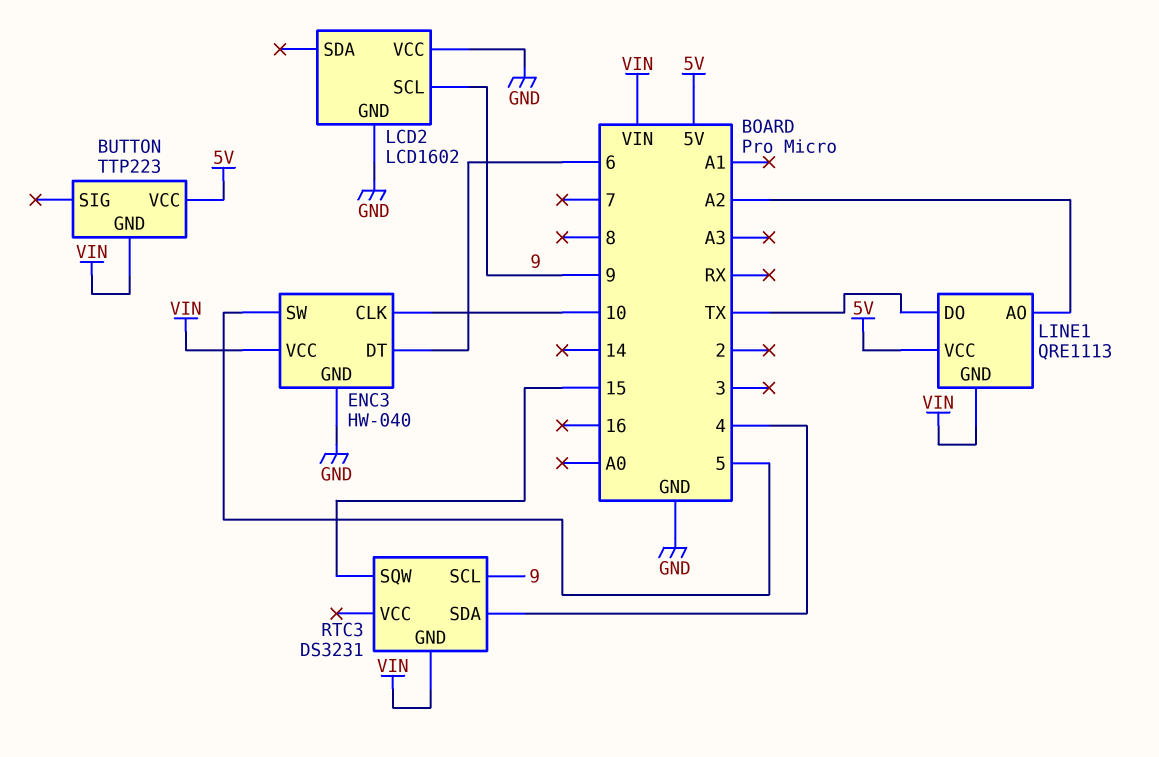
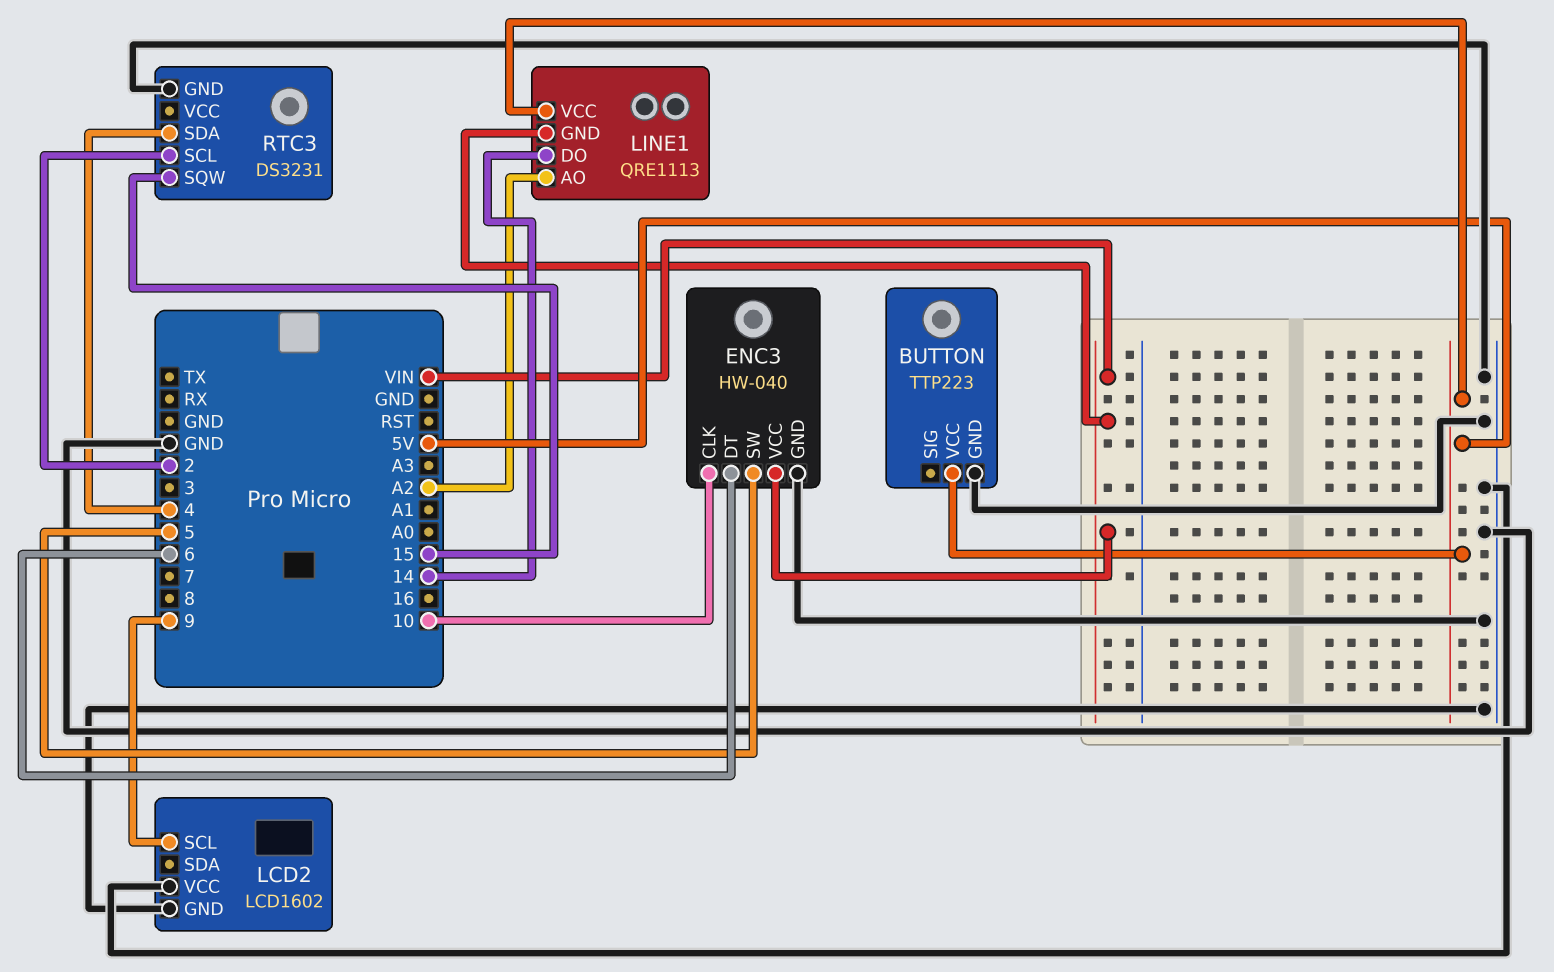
BUTTON pin GND: VIN -> GND
LINE1 pin DO: TX -> 14
RTC3 pin GND: VIN -> GND
RTC3 pin SCL: 9 -> 2

